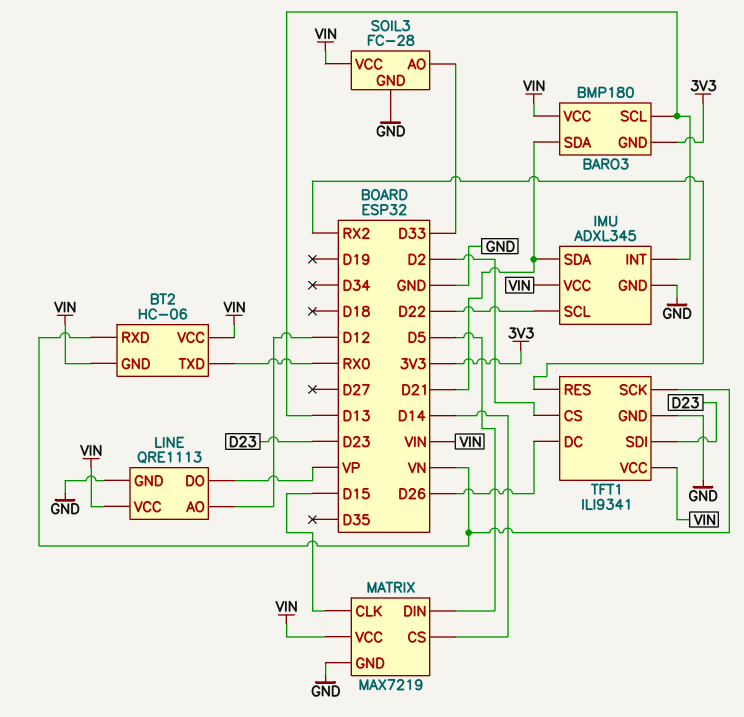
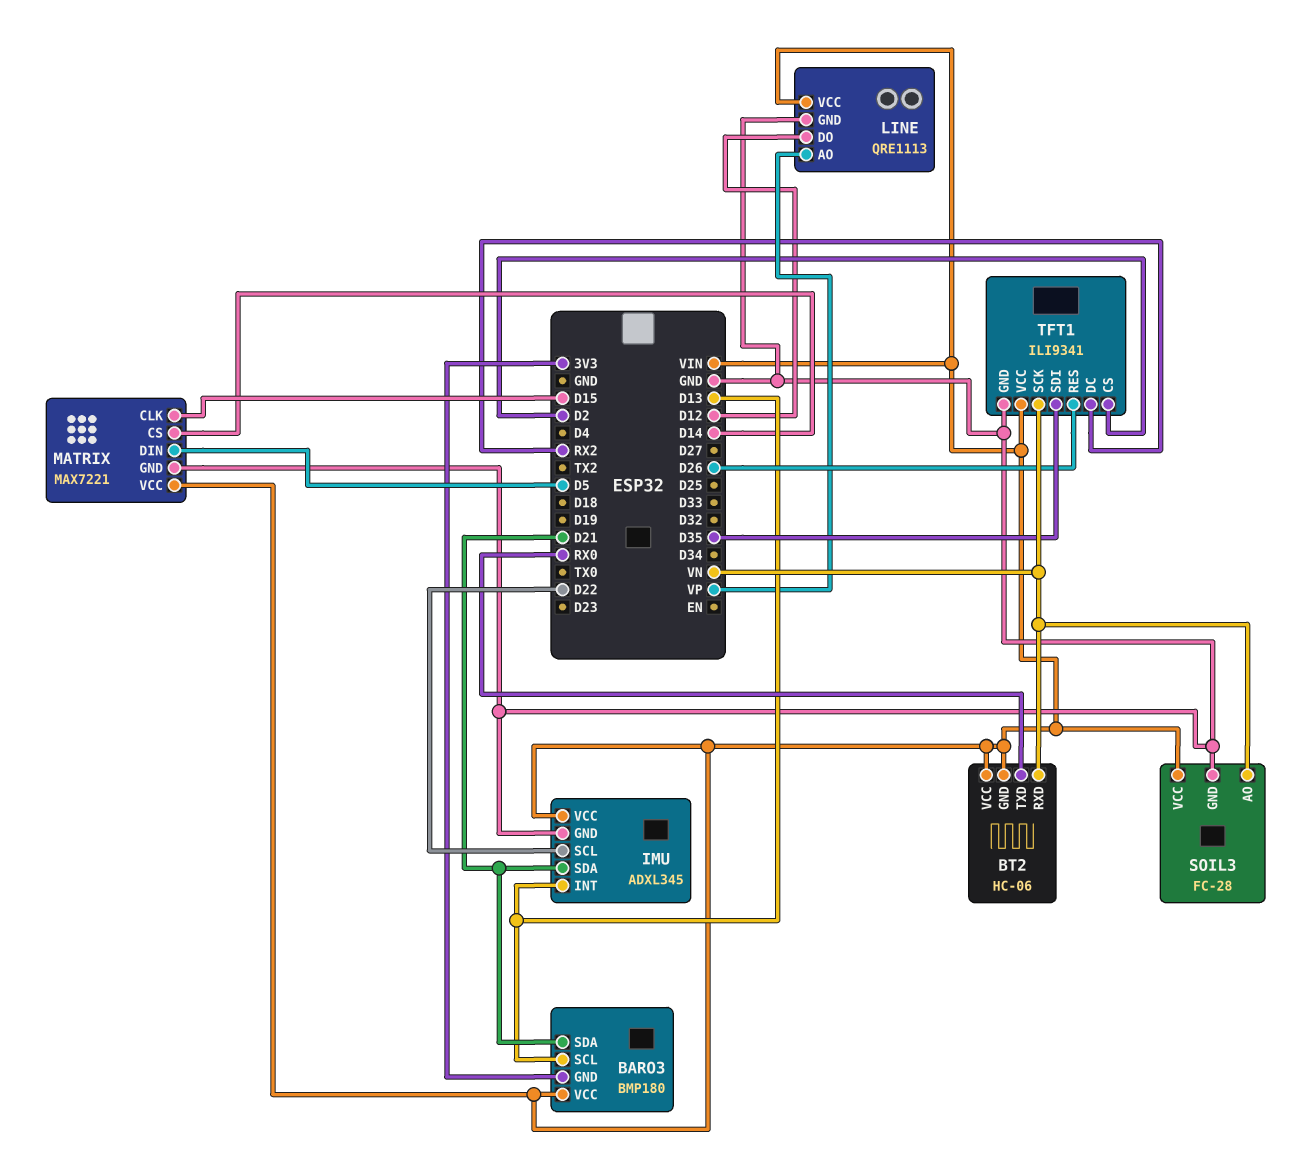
LINE pin AO: D12 -> VP
LINE pin DO: VP -> D12
MATRIX: MAX7219 -> MAX7221
SOIL3 pin AO: D33 -> VN
TFT1 pin DC: D26 -> RX2
TFT1 pin RES: RX2 -> D26
TFT1 pin SDI: D23 -> D35

